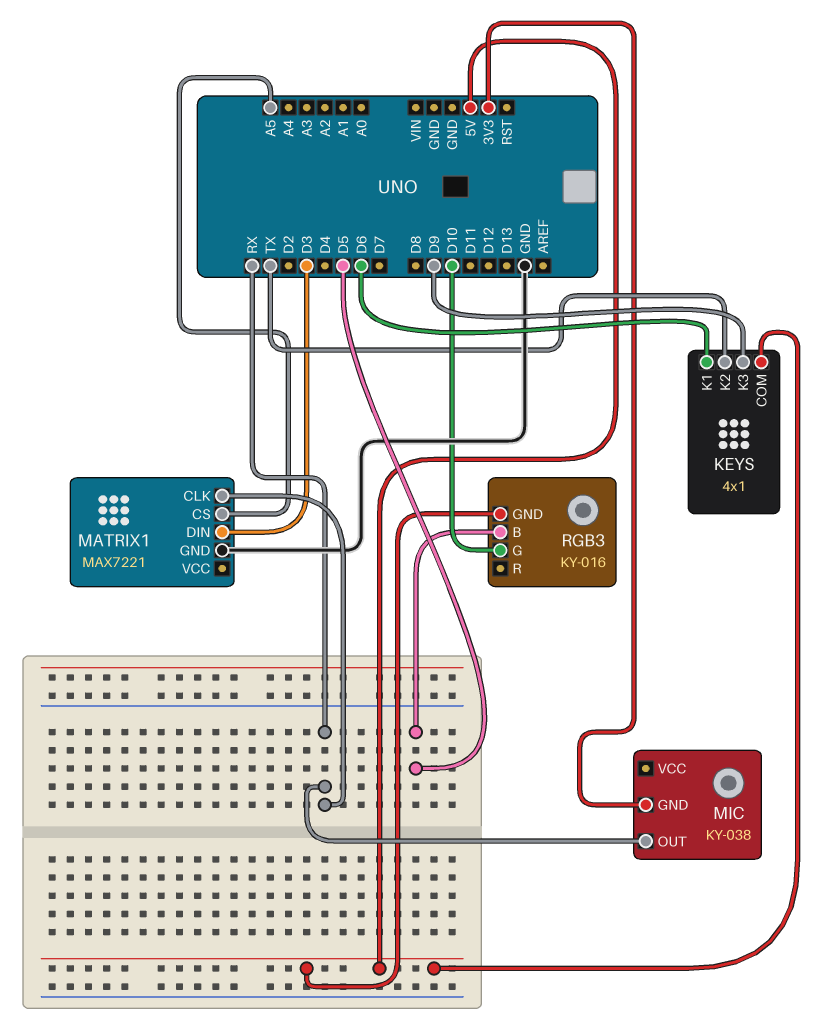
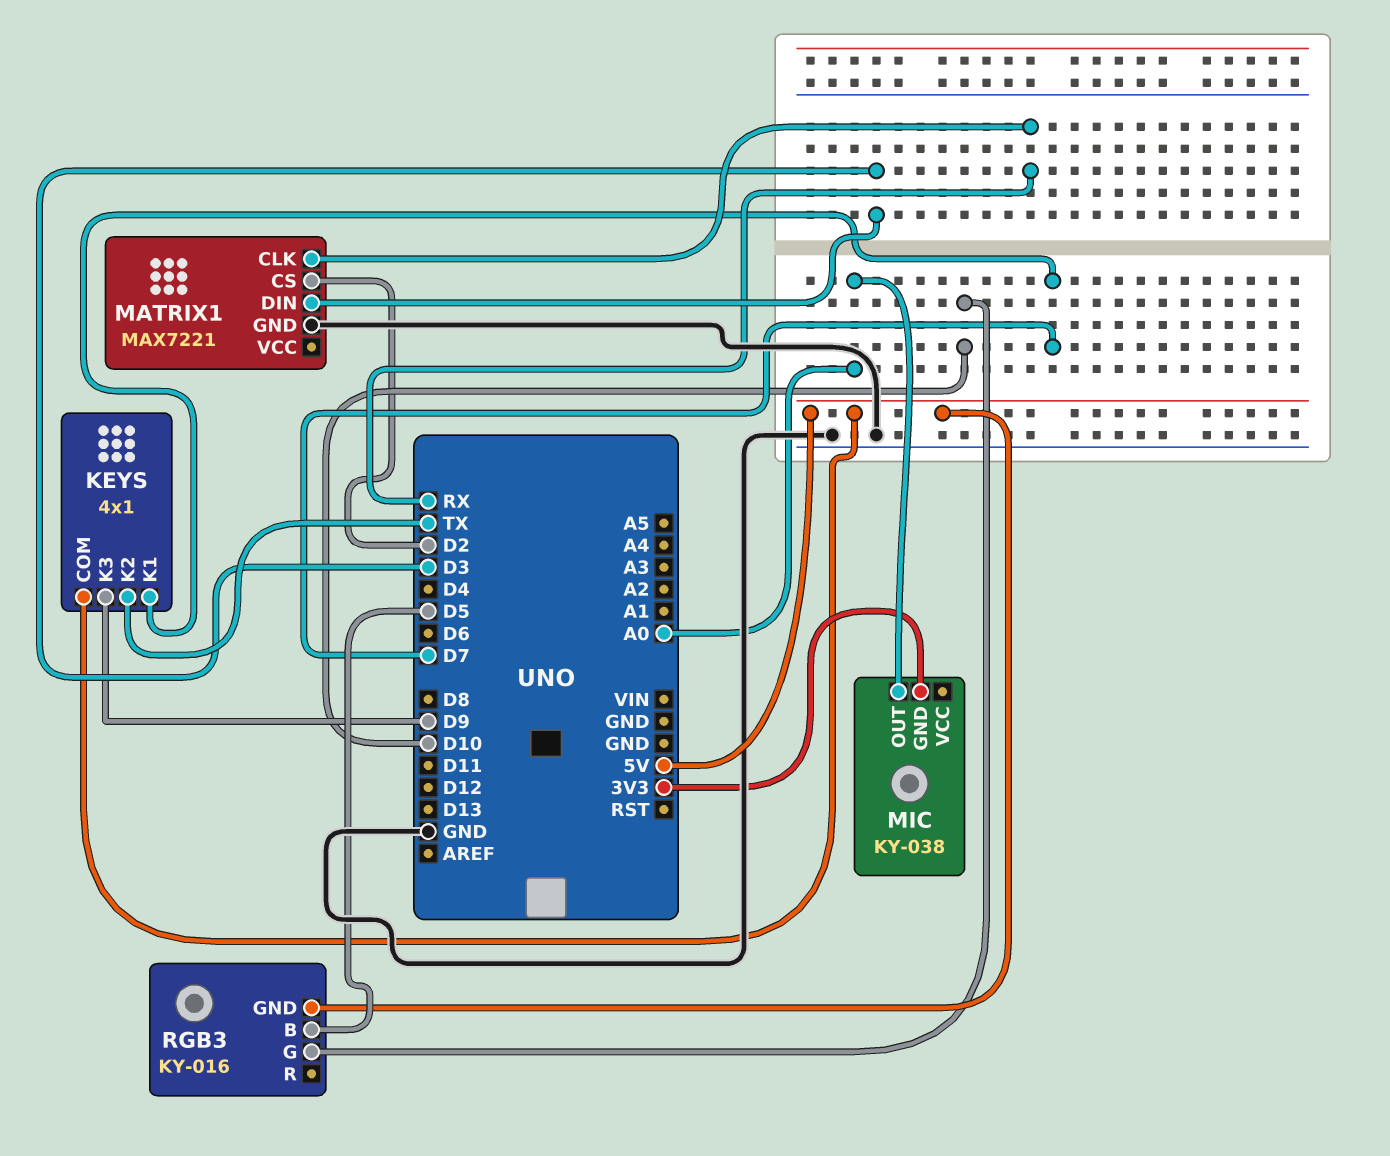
KEYS pin K1: D6 -> D7
MATRIX1 pin CS: A5 -> D2
MIC pin OUT: RX -> A0

